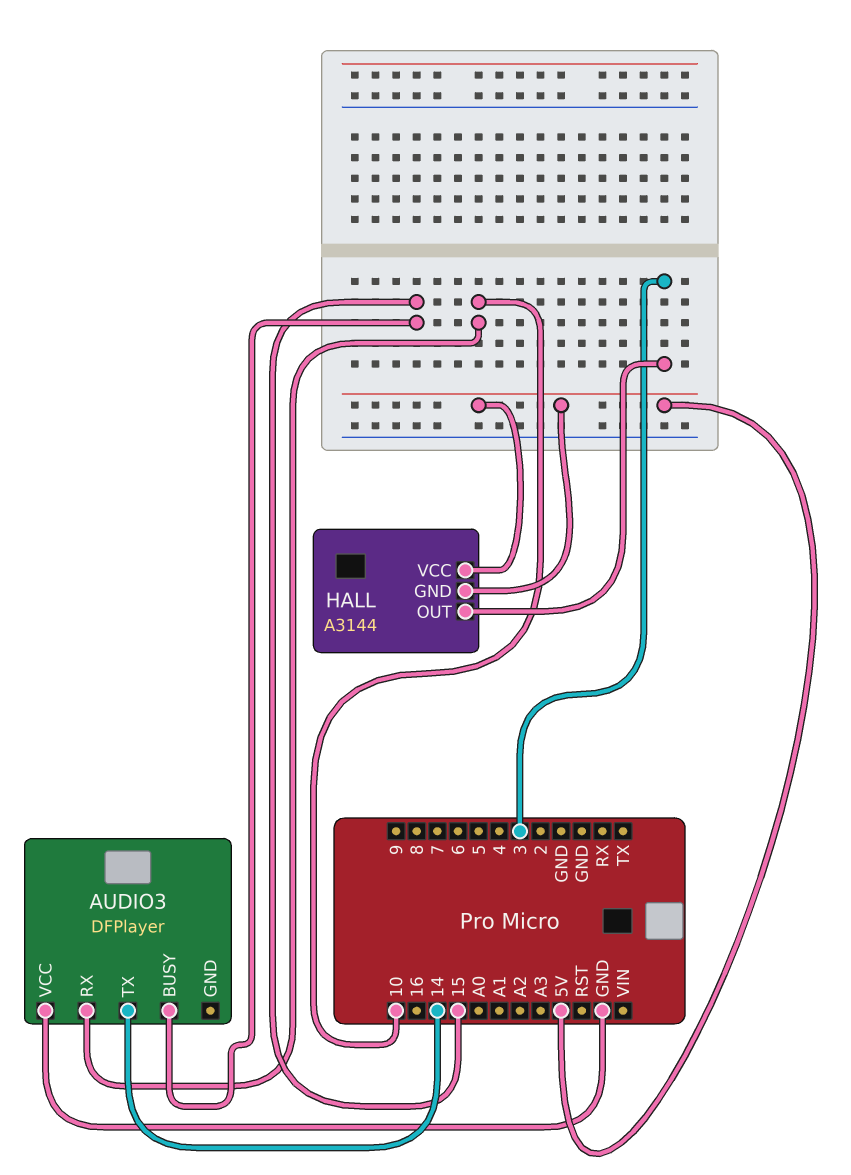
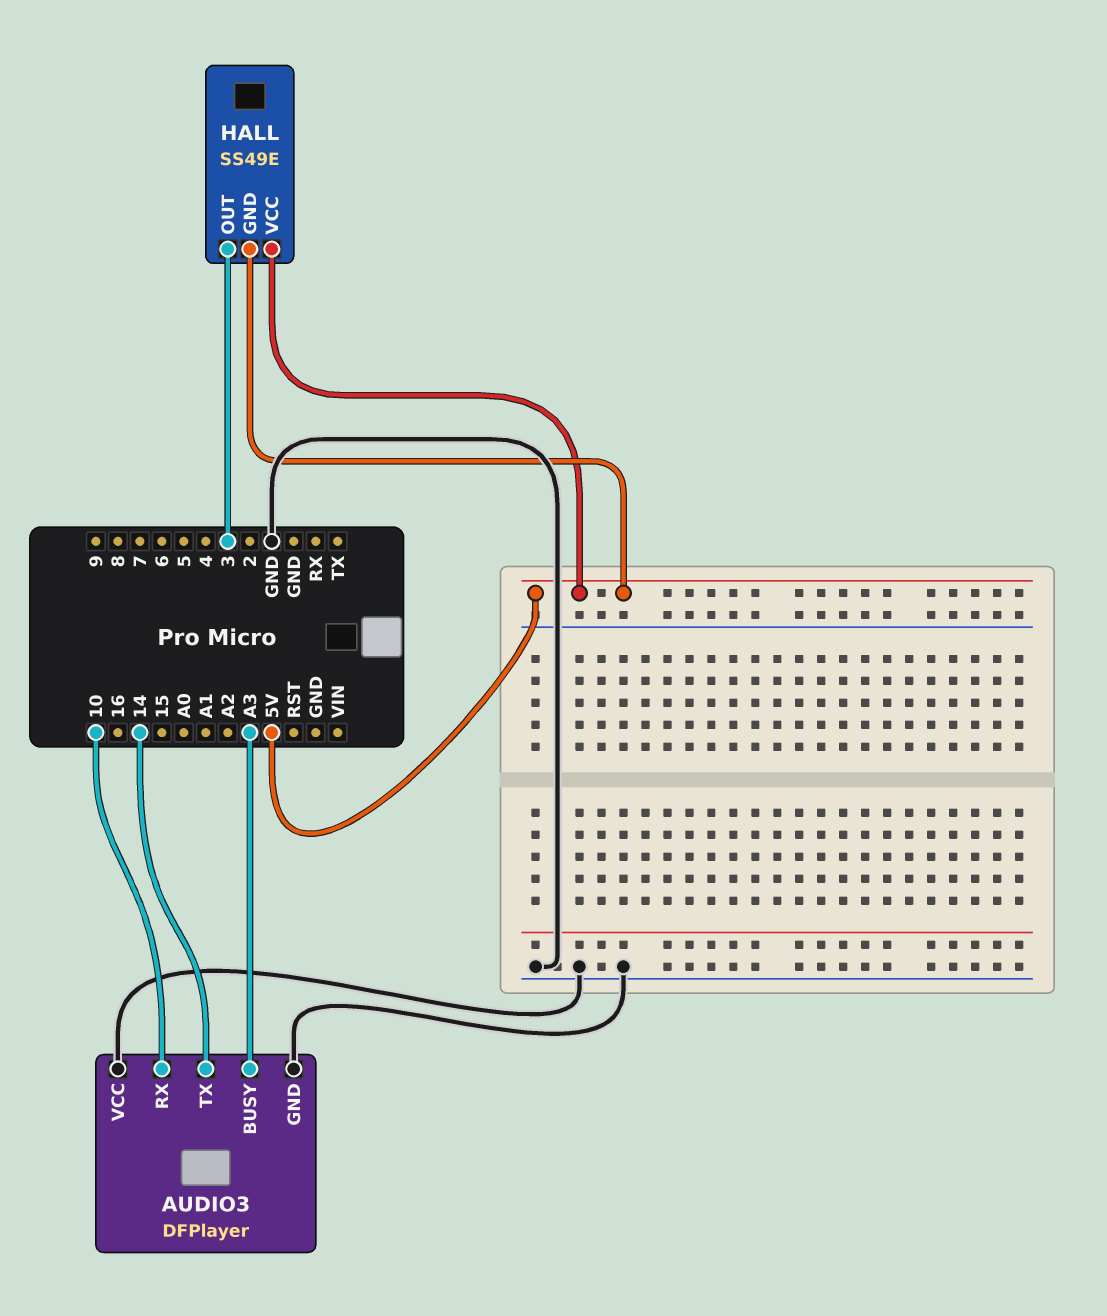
AUDIO3 pin BUSY: 15 -> A3
AUDIO3 pin GND: none -> GND
HALL: A3144 -> SS49E

